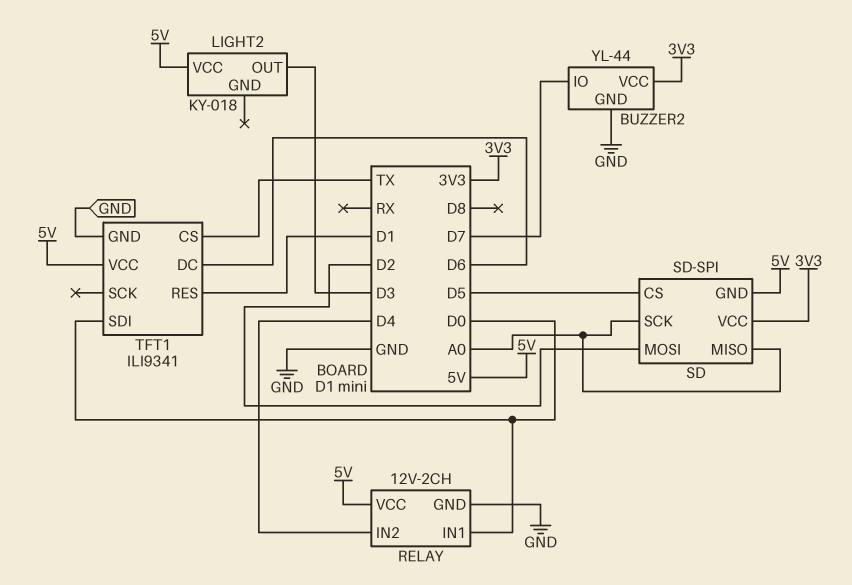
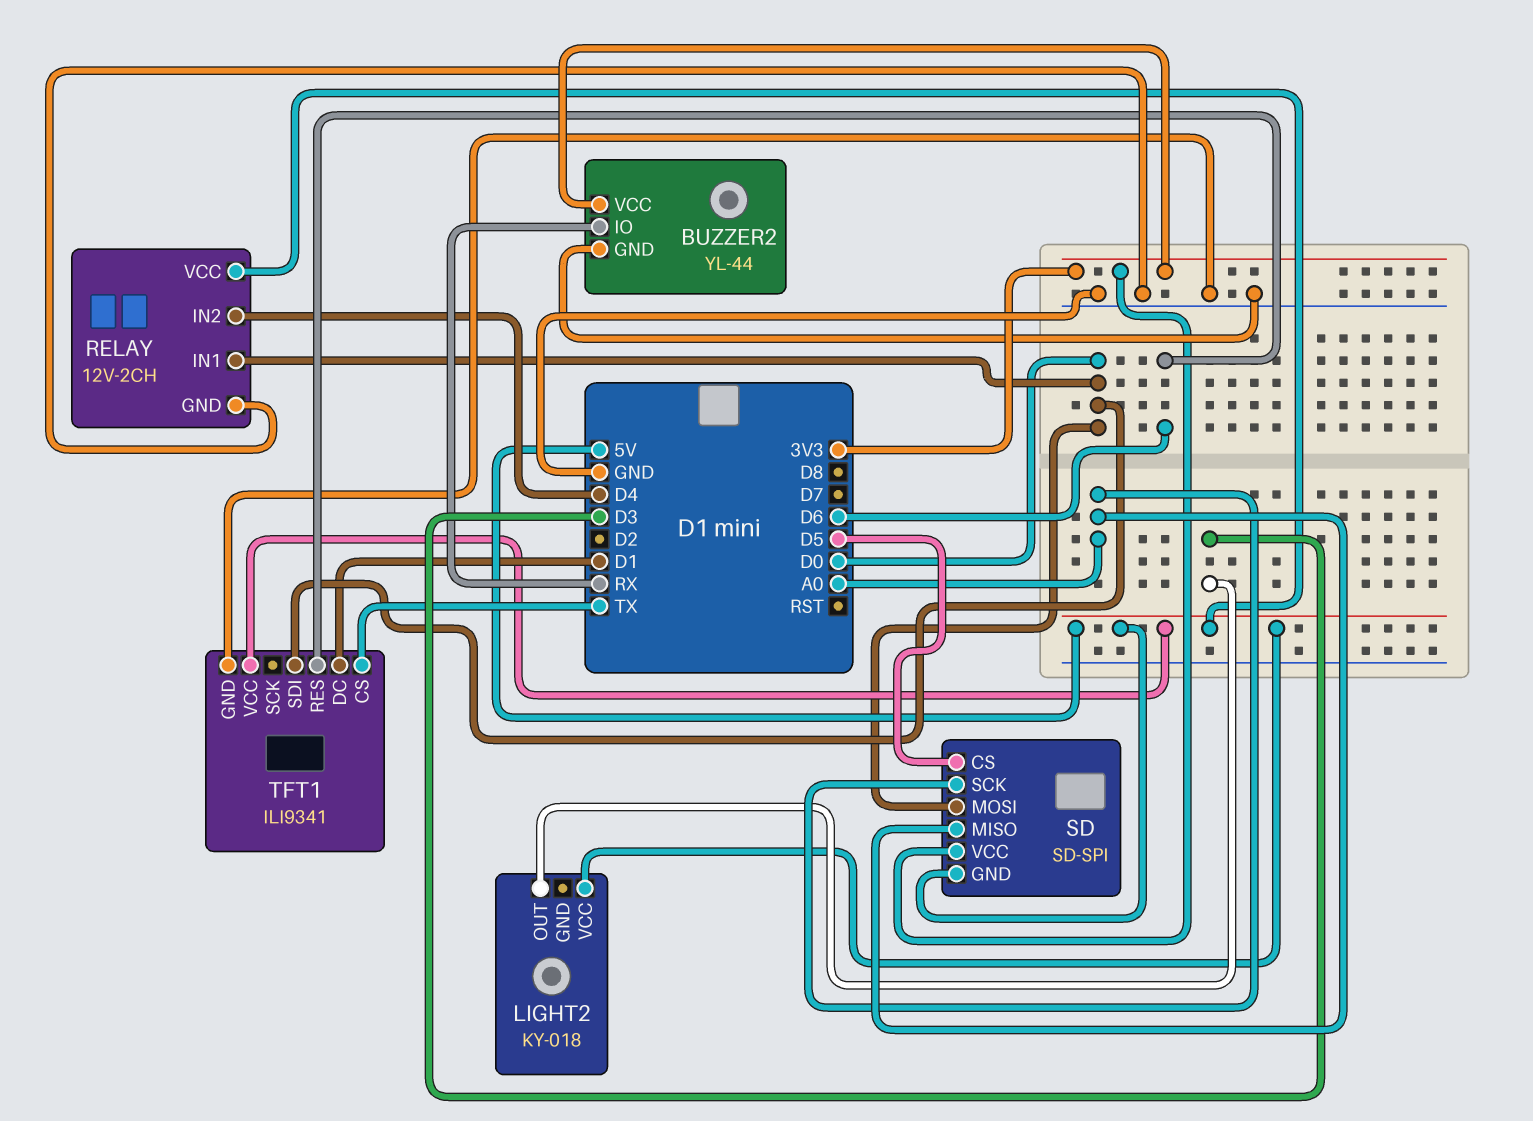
BUZZER2 pin IO: D7 -> RX
SD pin MOSI: D2 -> D0
TFT1 pin DC: D6 -> D1
TFT1 pin RES: D1 -> D6

